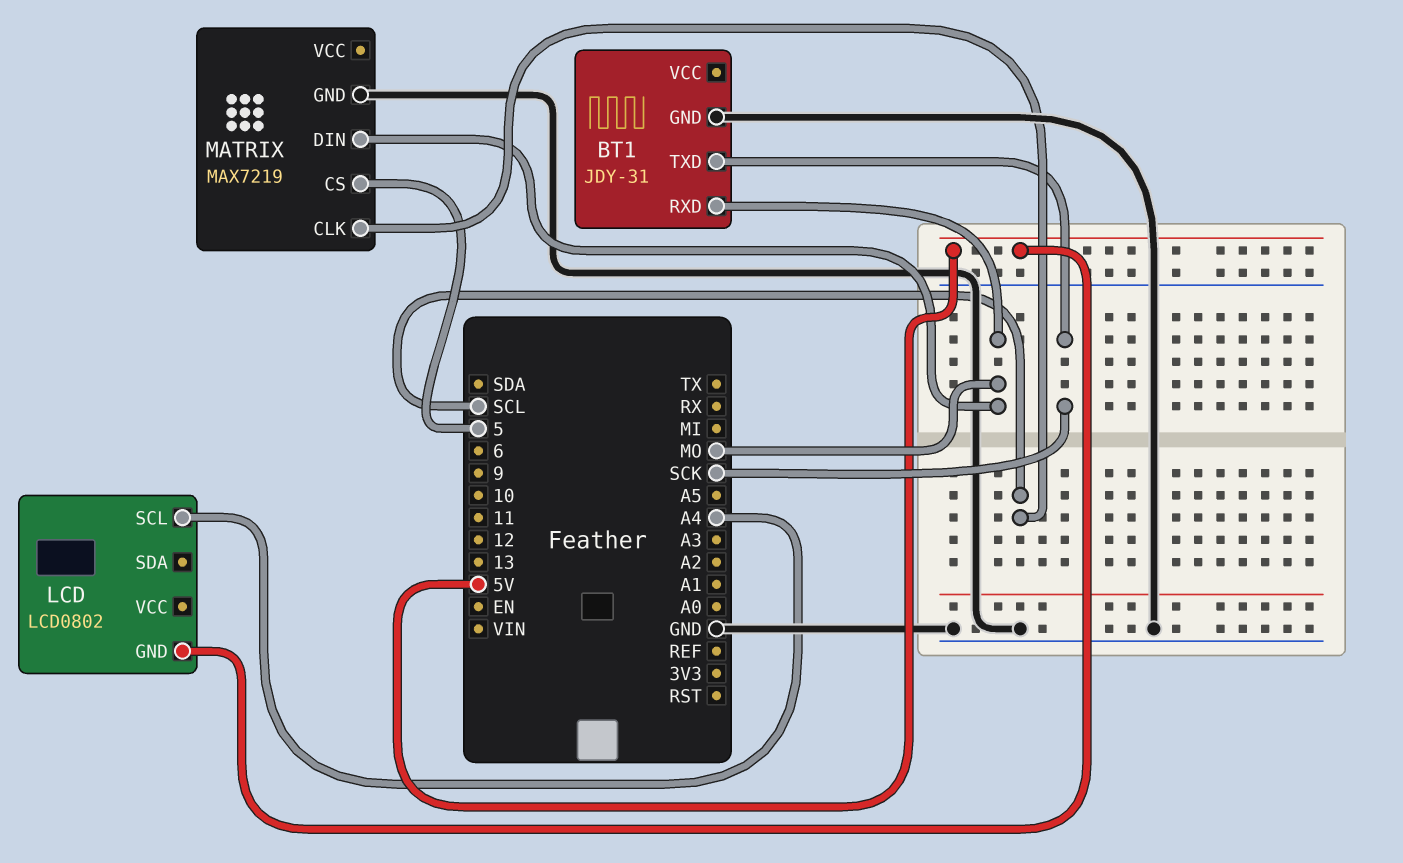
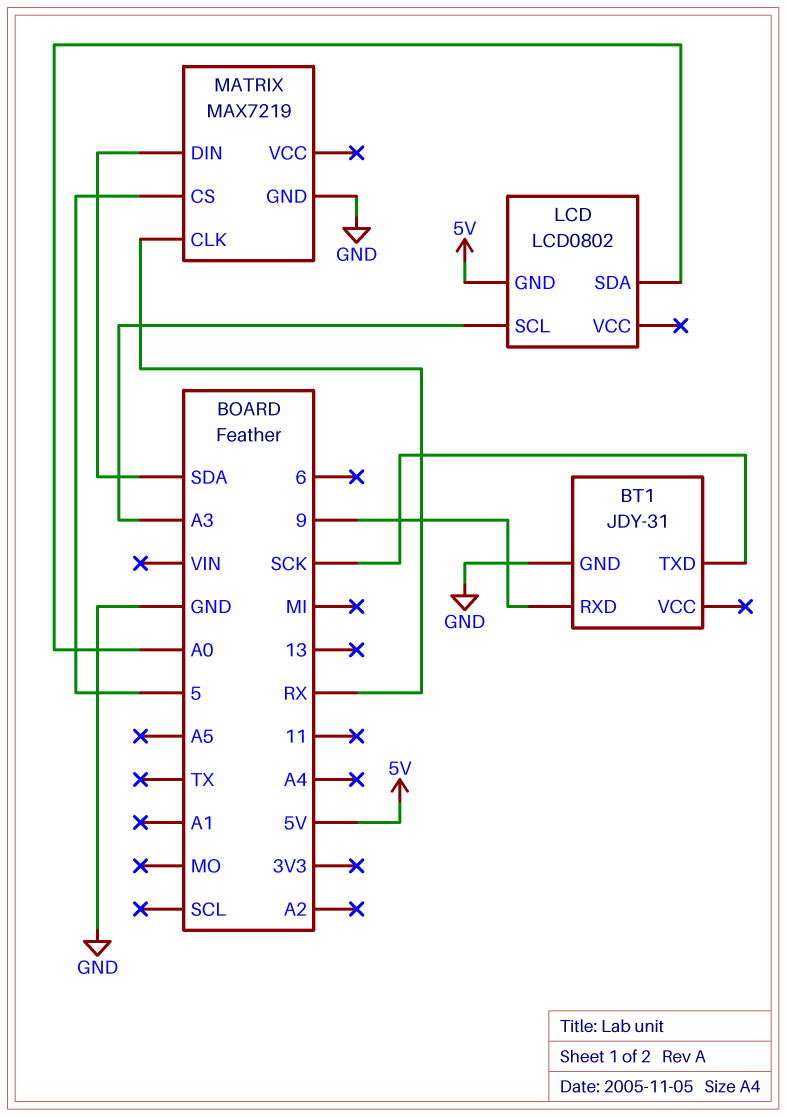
BT1 pin RXD: MO -> 9
LCD pin SCL: A4 -> A3
LCD pin SDA: none -> A0
MATRIX pin CLK: SCL -> RX
MATRIX pin DIN: MO -> SDA

